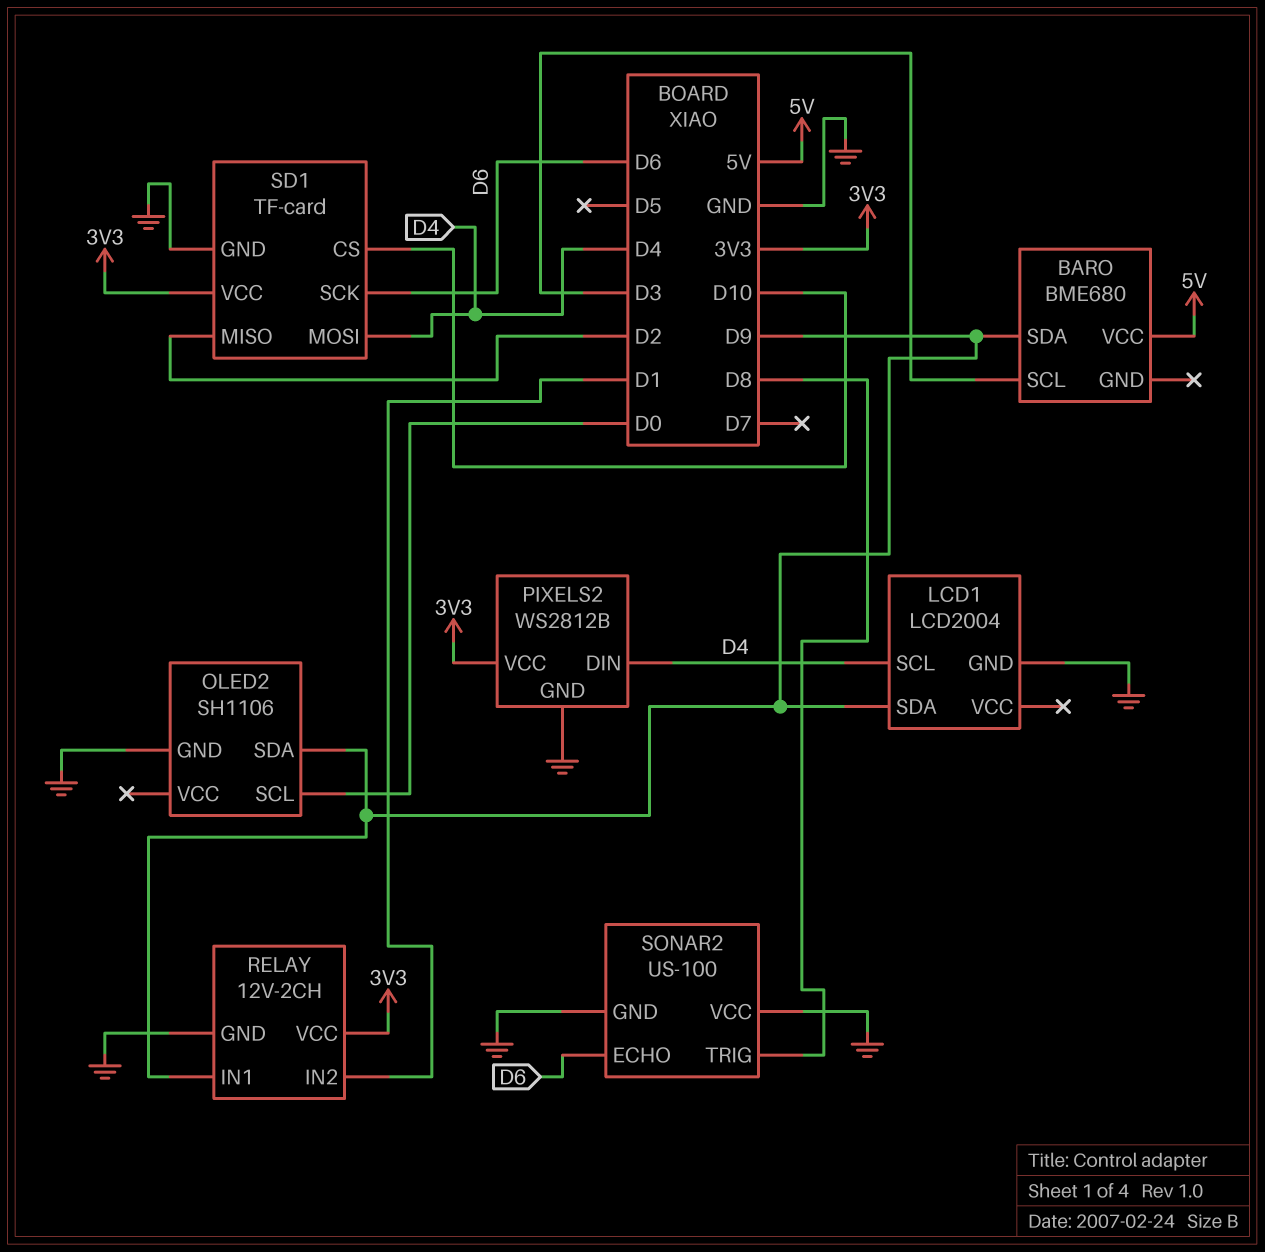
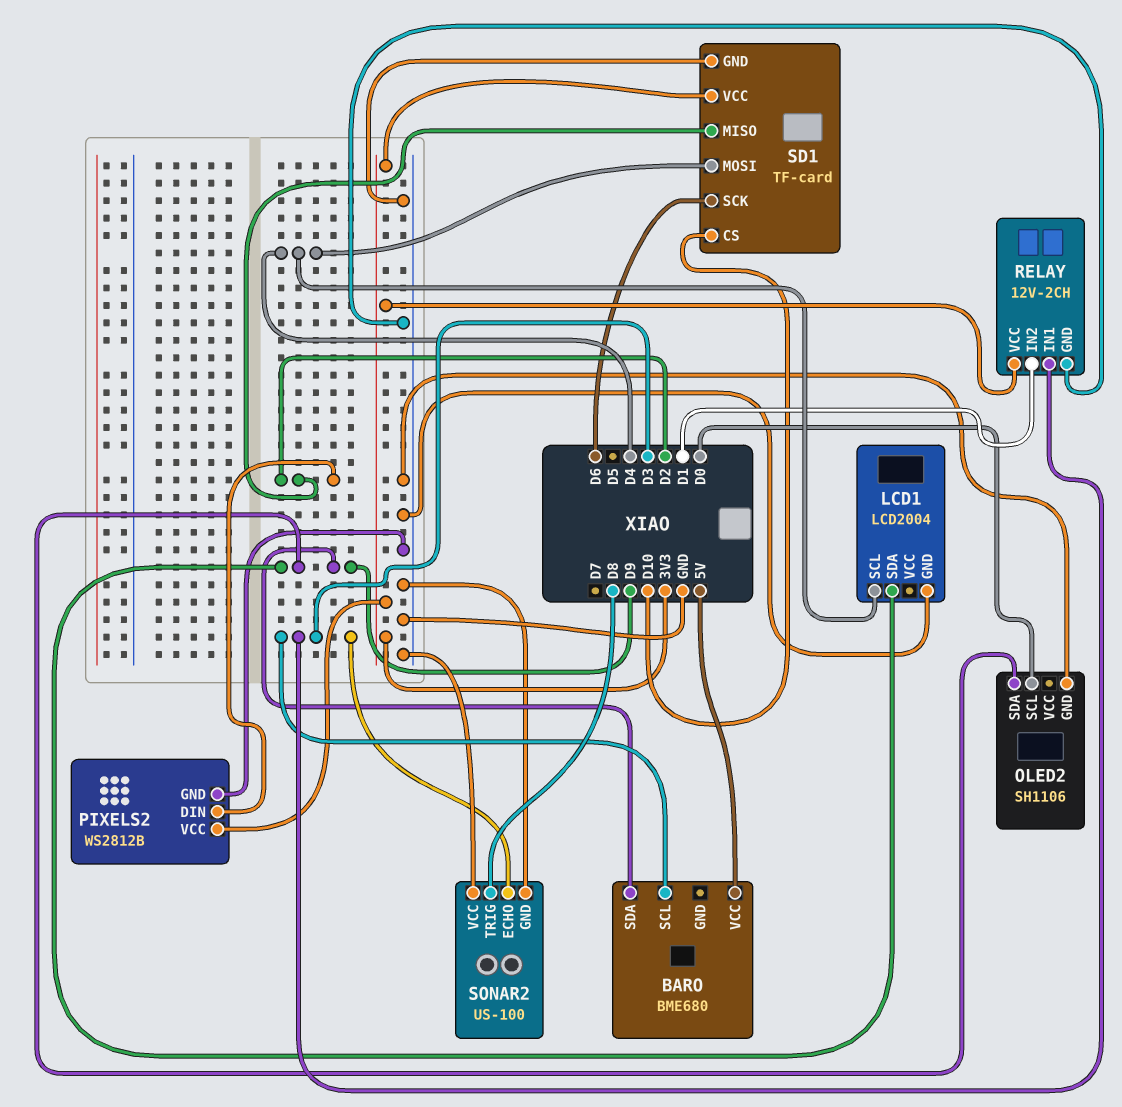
PIXELS2 pin DIN: D4 -> D2
RELAY pin IN1: D9 -> D3
SONAR2 pin ECHO: D6 -> D3

